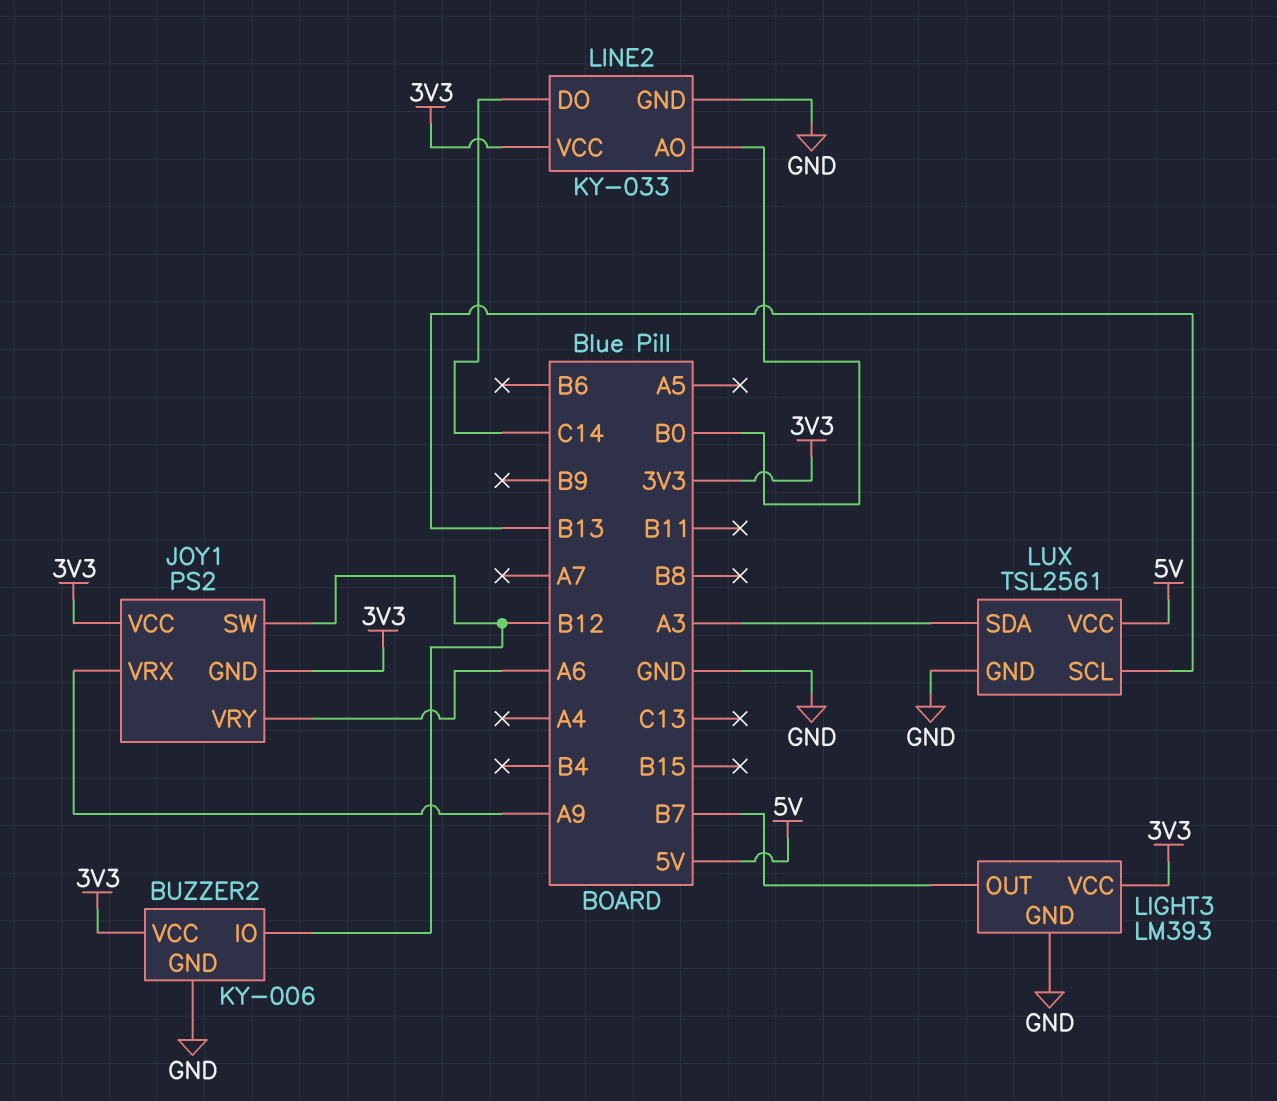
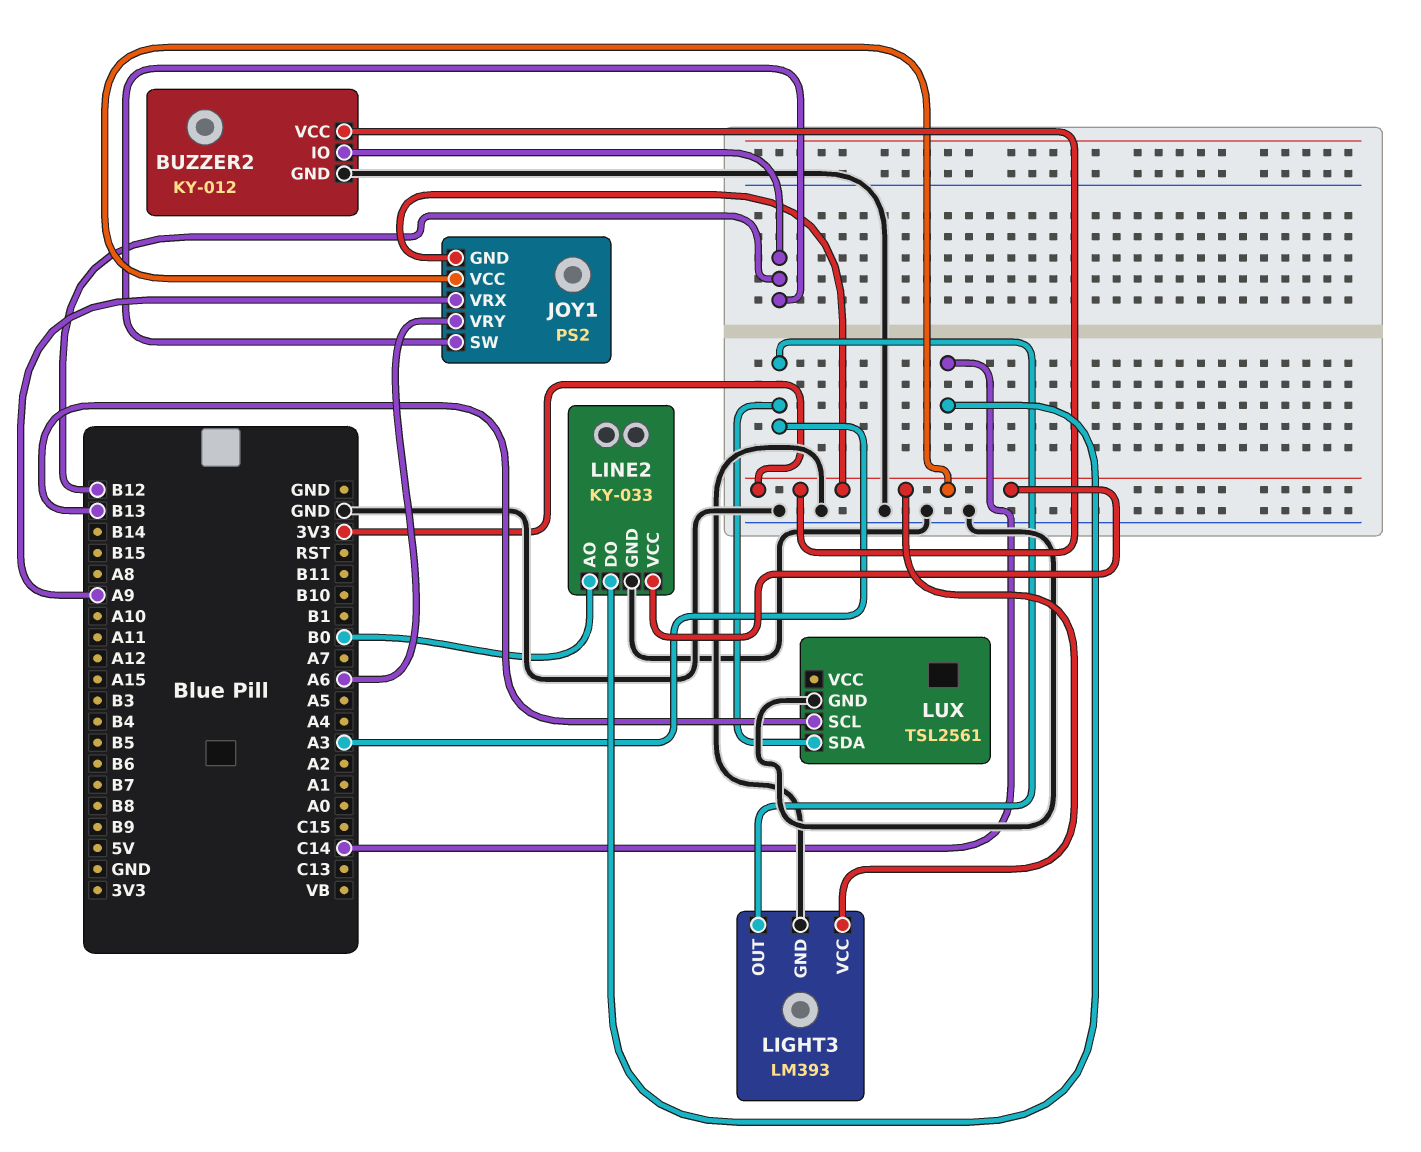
BUZZER2: KY-006 -> KY-012
LIGHT3 pin OUT: B7 -> A3
LUX pin VCC: 5V -> none

